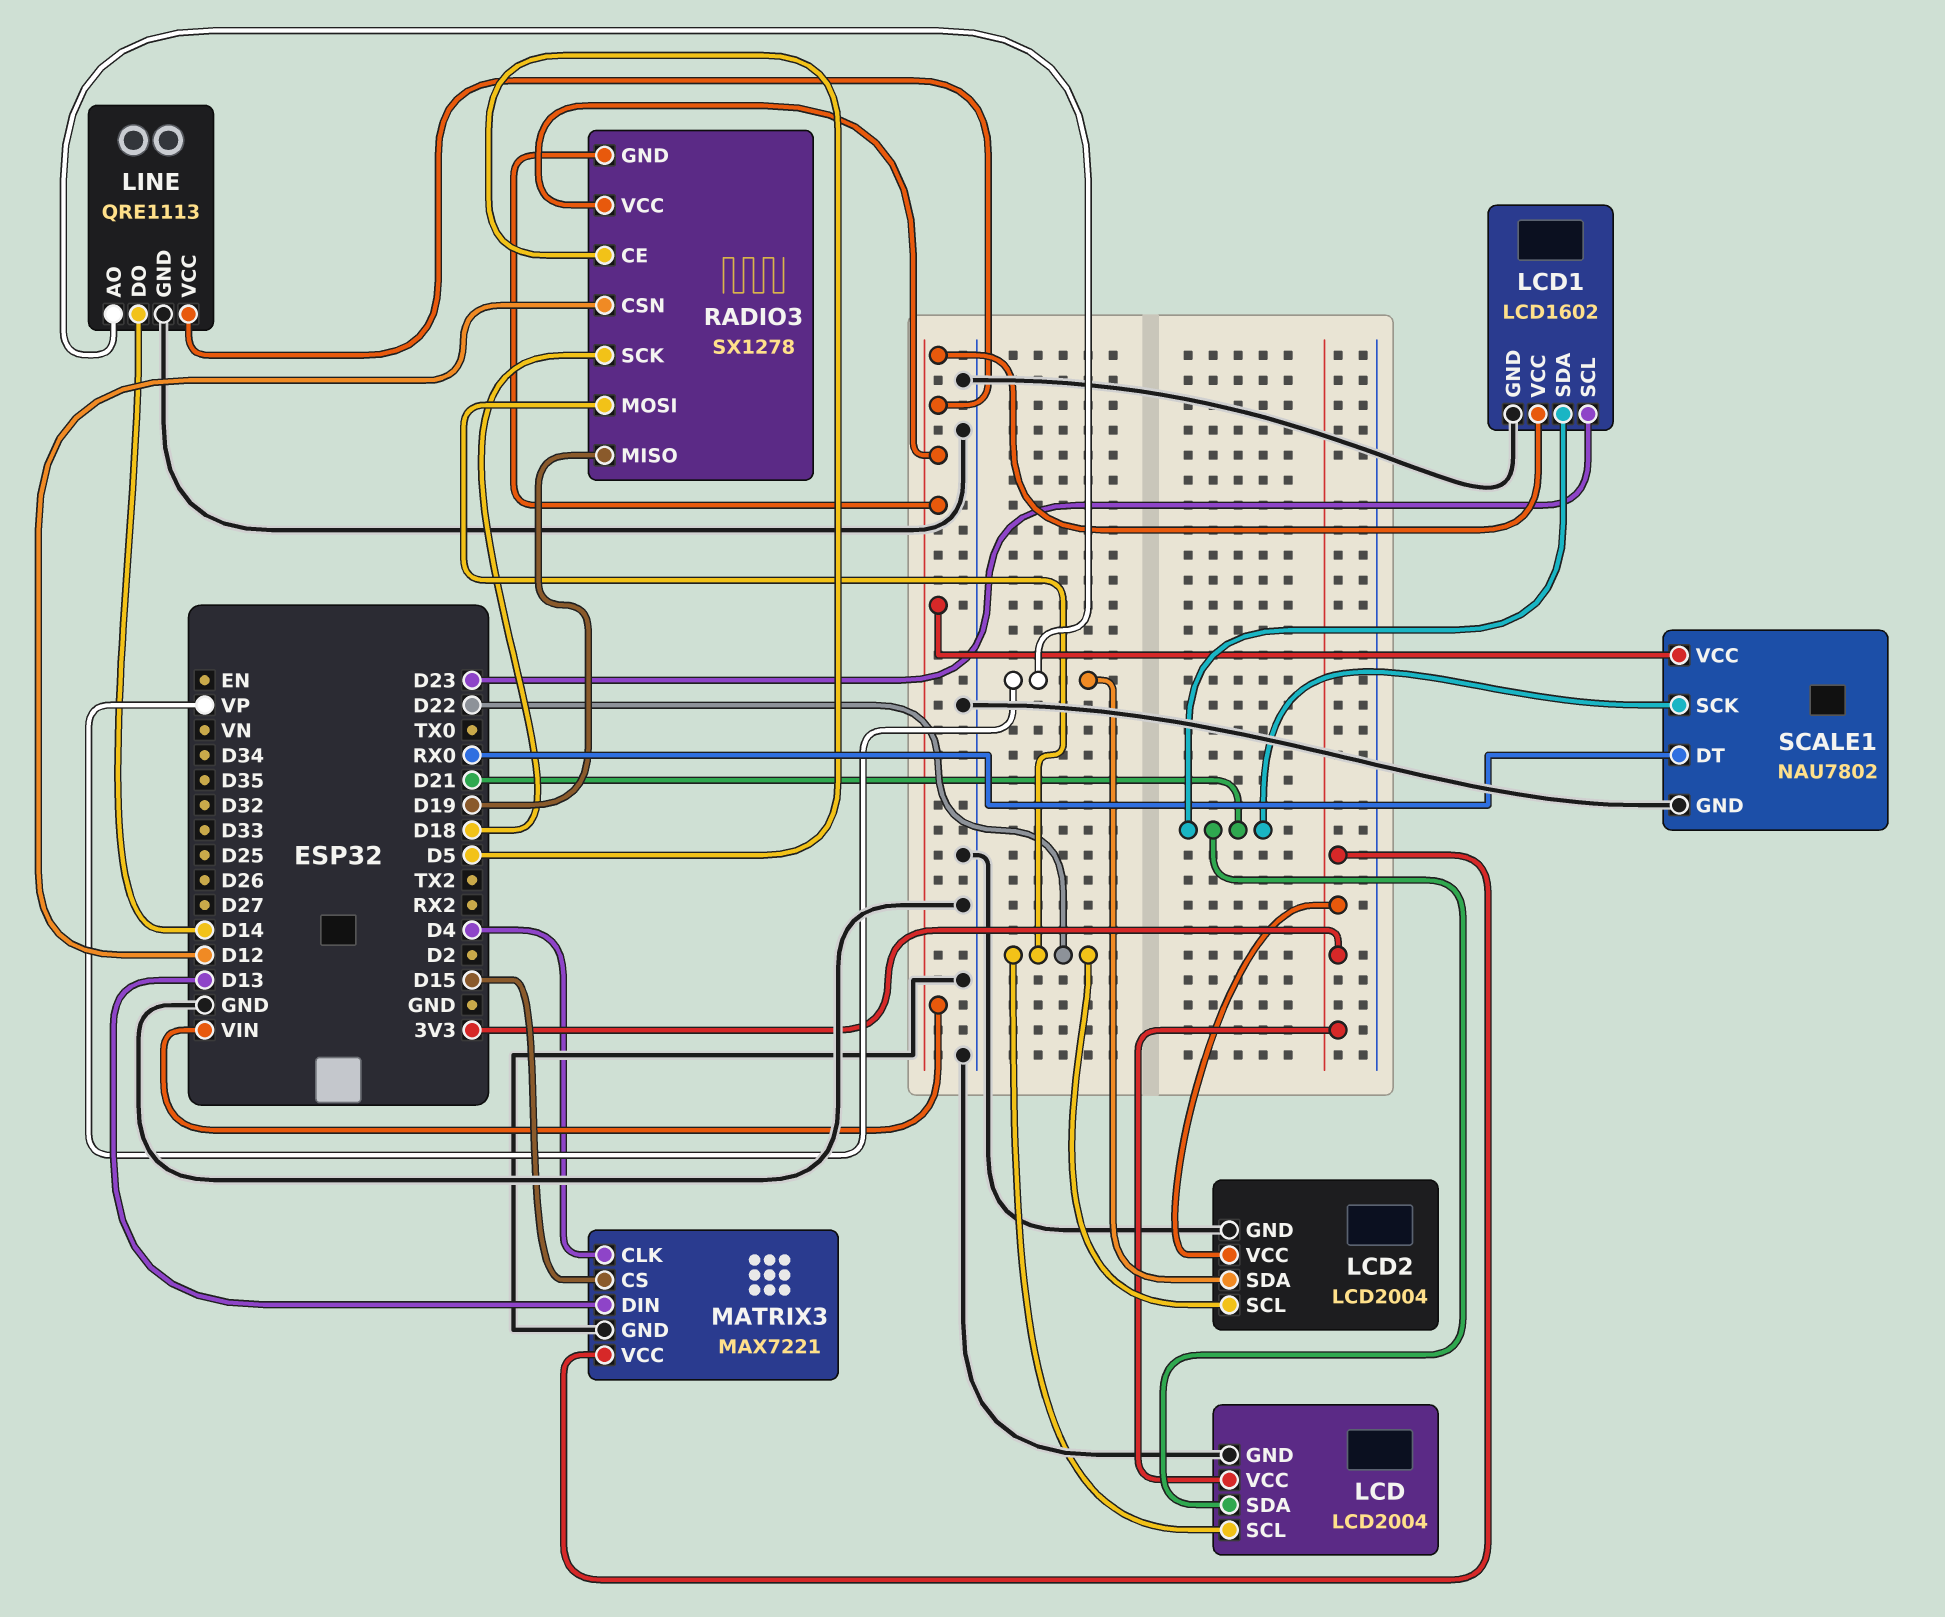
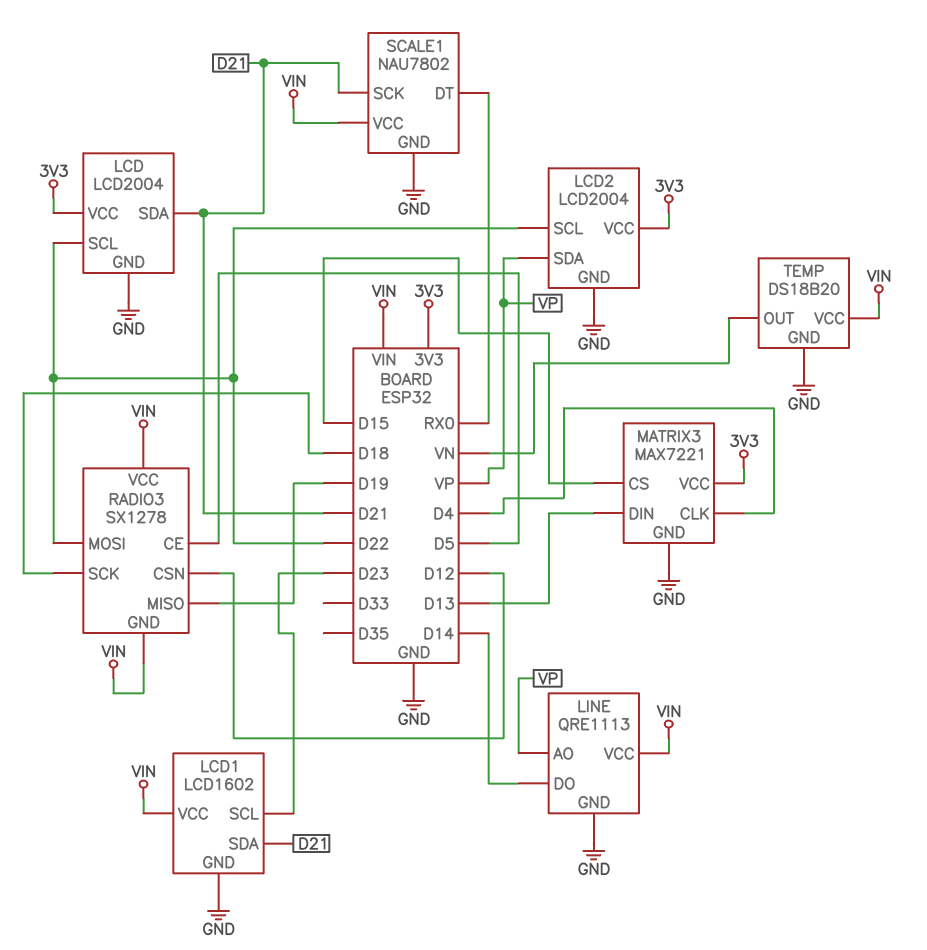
TEMP: none -> DS18B20
TEMP pin GND: none -> GND
TEMP pin OUT: none -> VN
TEMP pin VCC: none -> VIN

